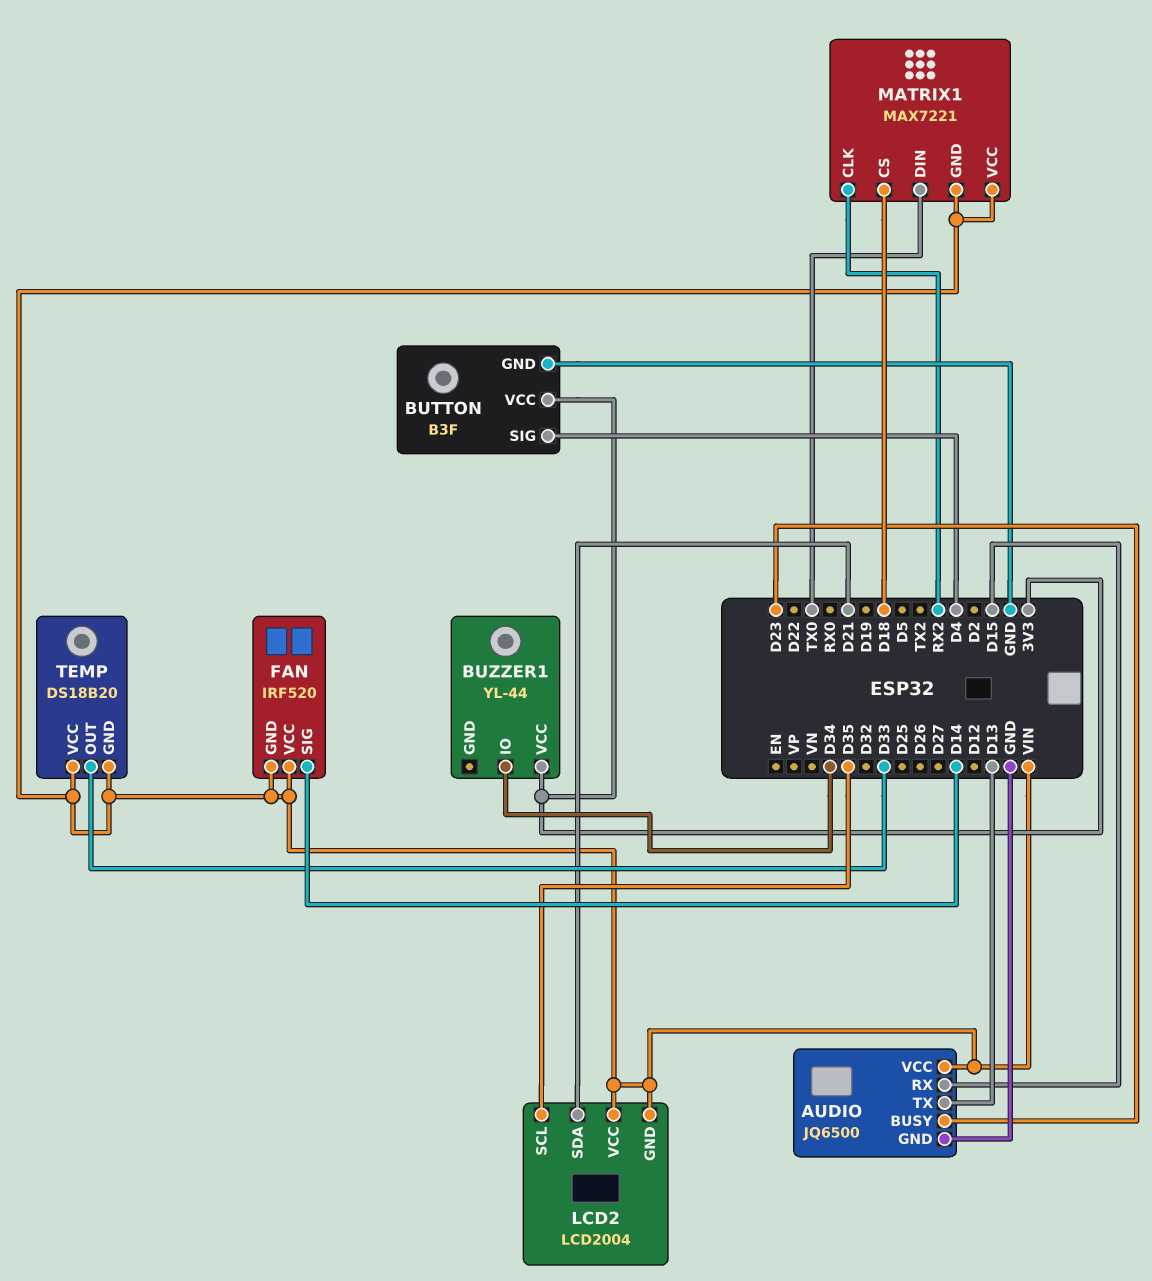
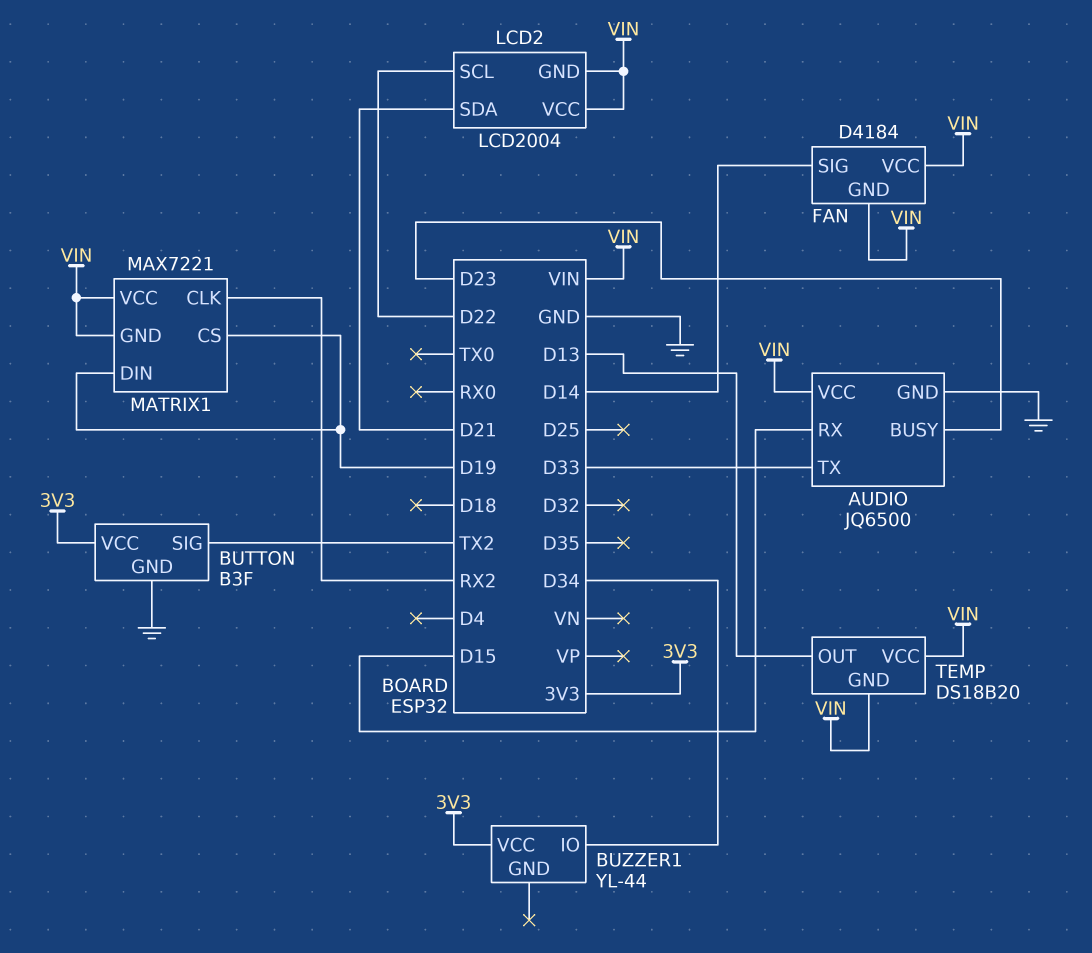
AUDIO pin TX: D13 -> D33
BUTTON pin SIG: D4 -> TX2
FAN: IRF520 -> D4184
LCD2 pin SCL: D35 -> D22
MATRIX1 pin CS: D18 -> D19
MATRIX1 pin DIN: TX0 -> D19
TEMP pin OUT: D33 -> D13

